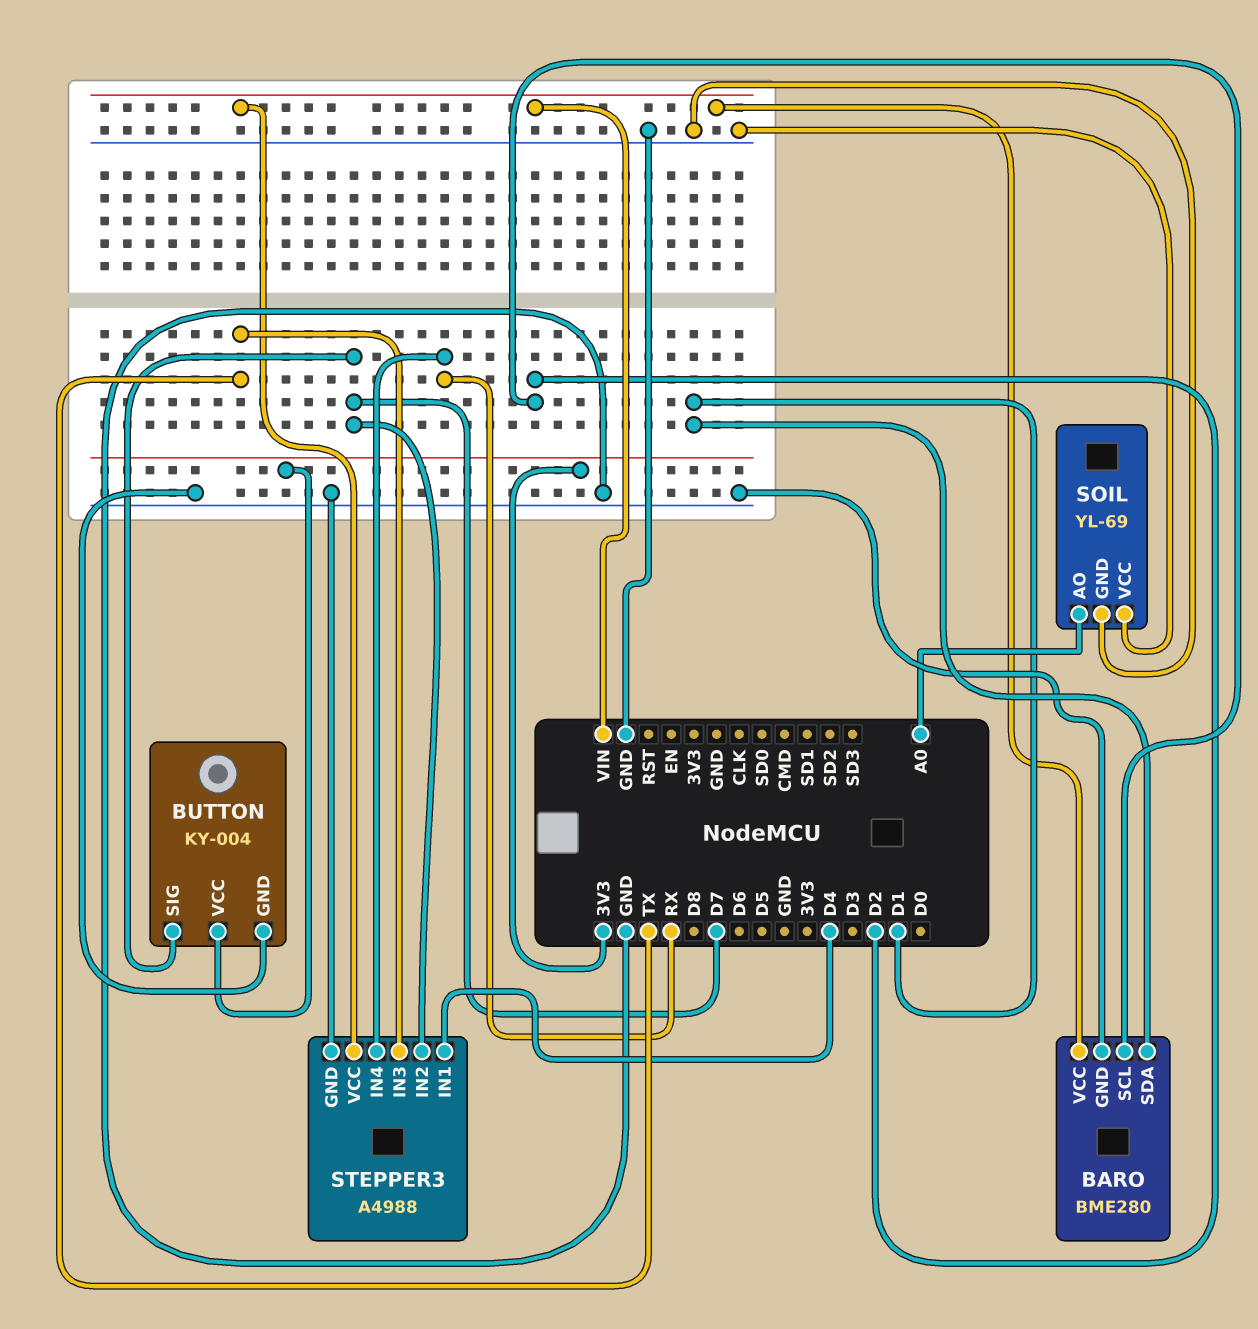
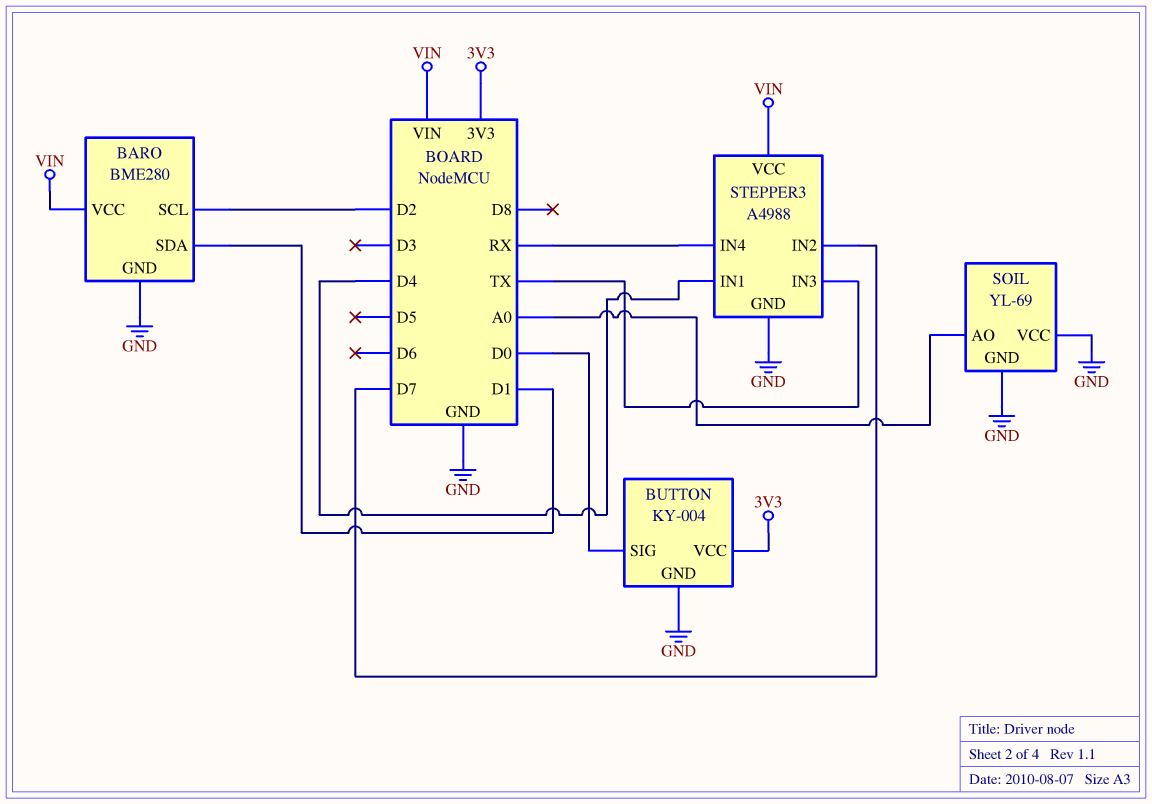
BUTTON pin SIG: D7 -> D0

